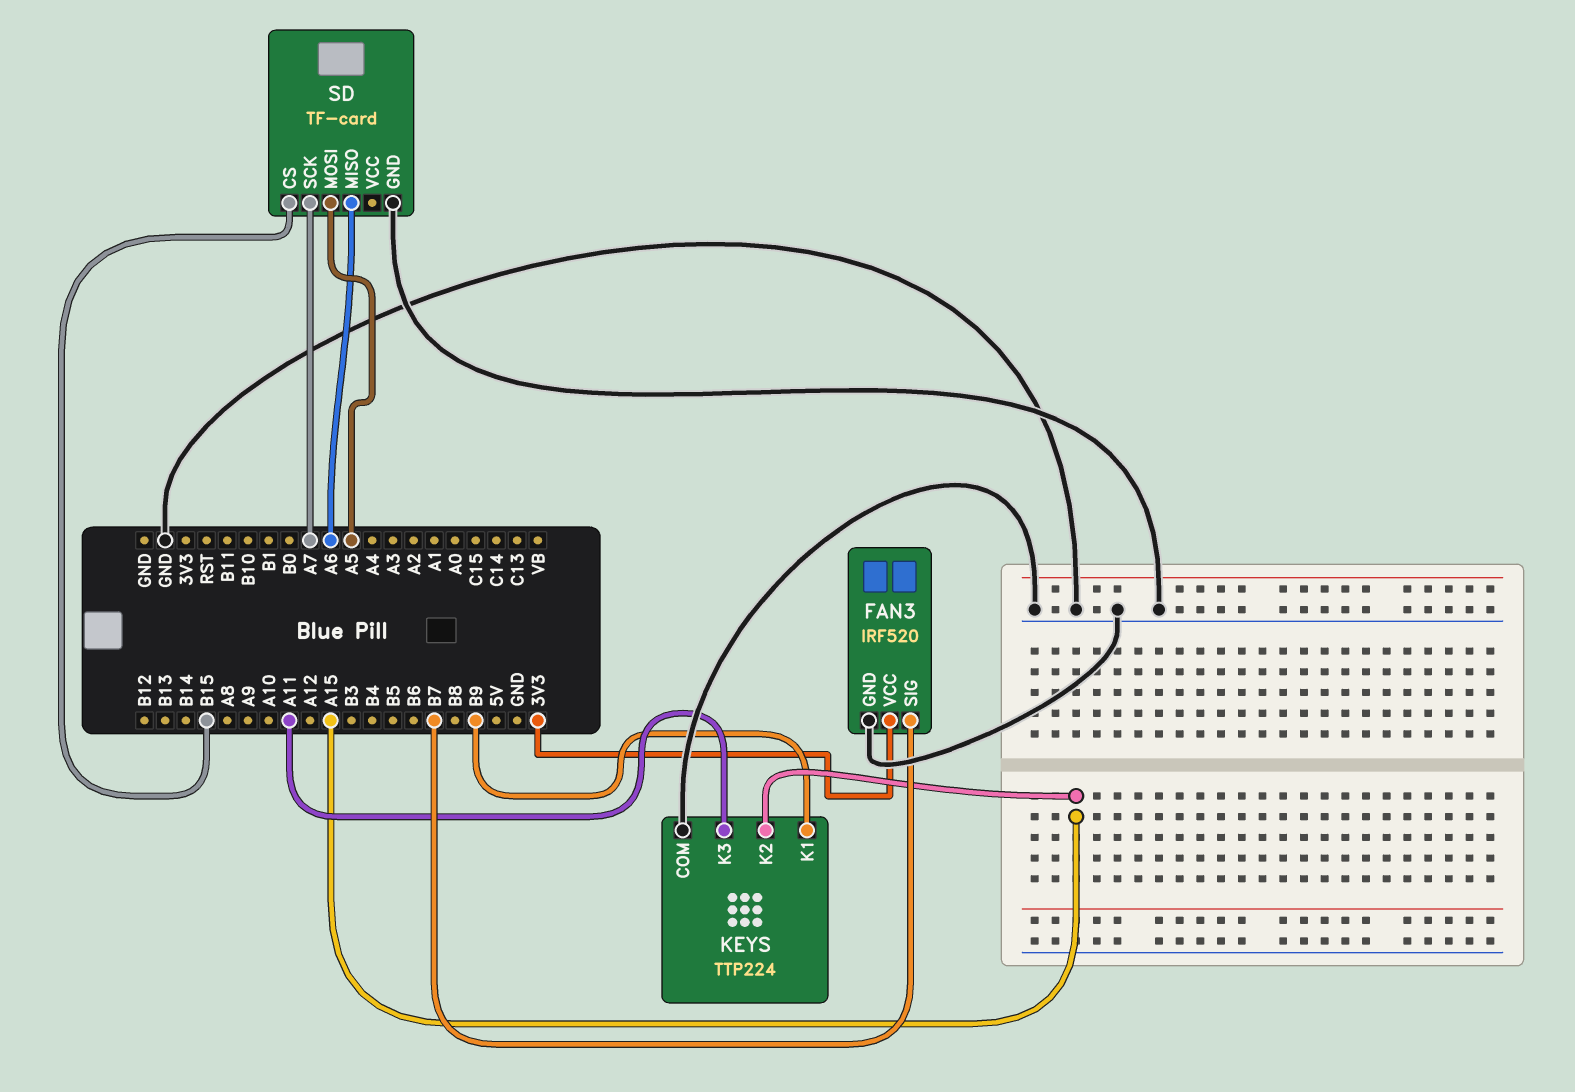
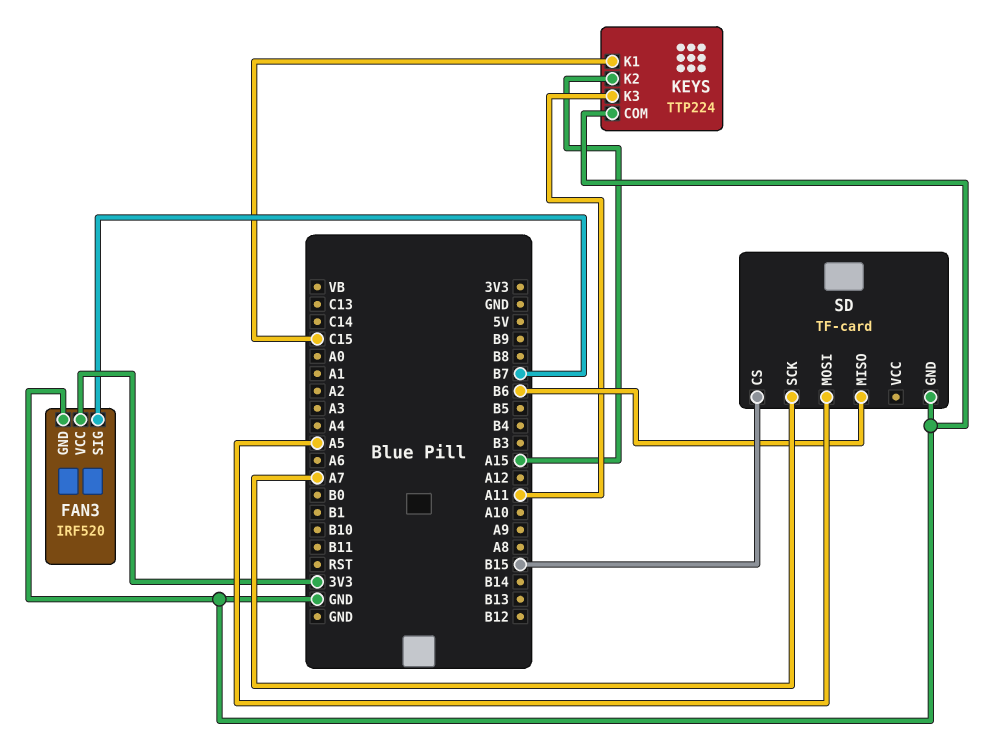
KEYS pin K1: B9 -> C15
SD pin MISO: A6 -> B6

